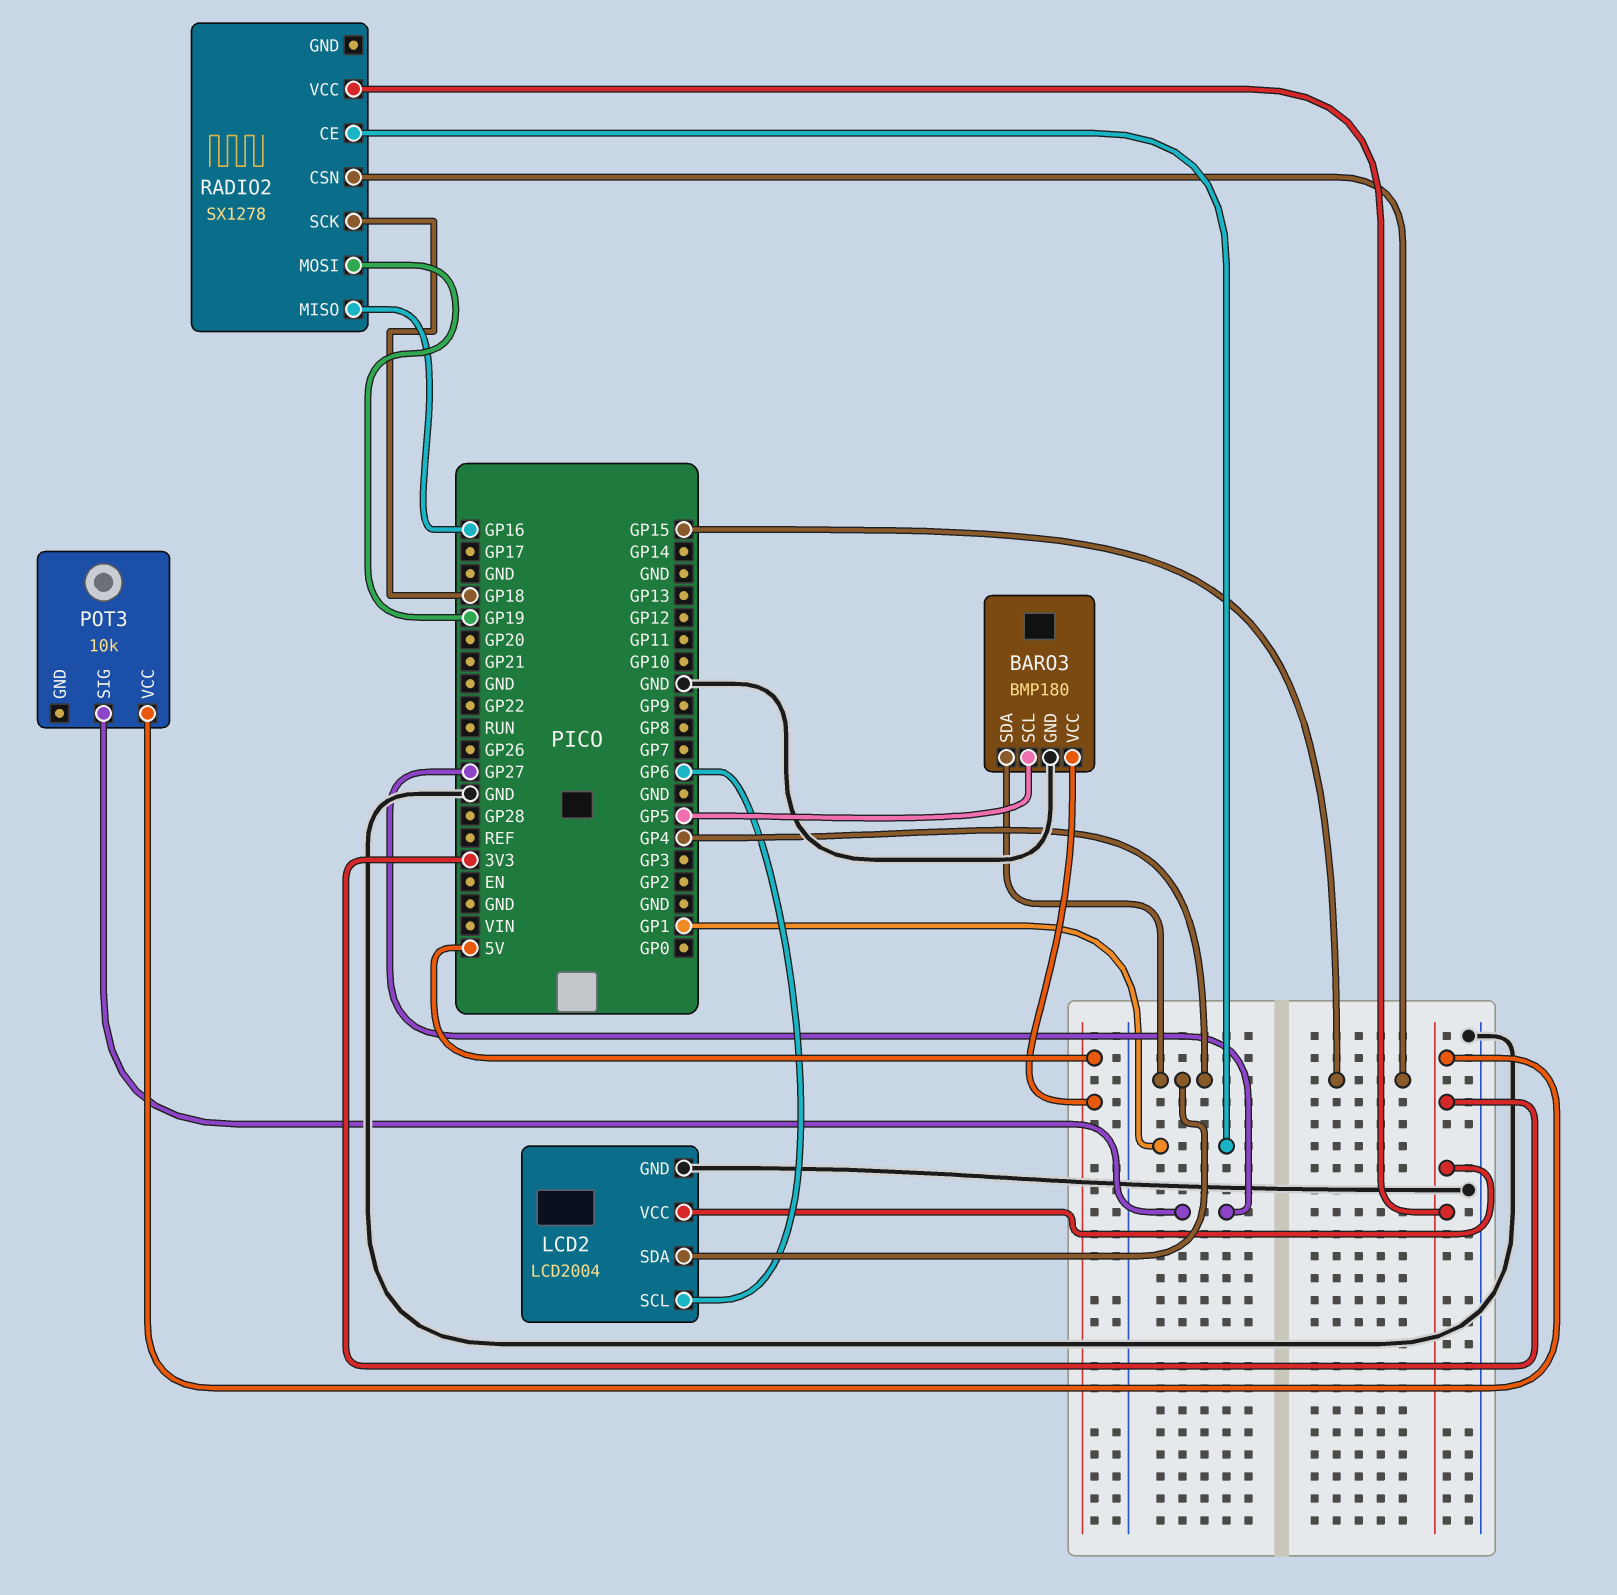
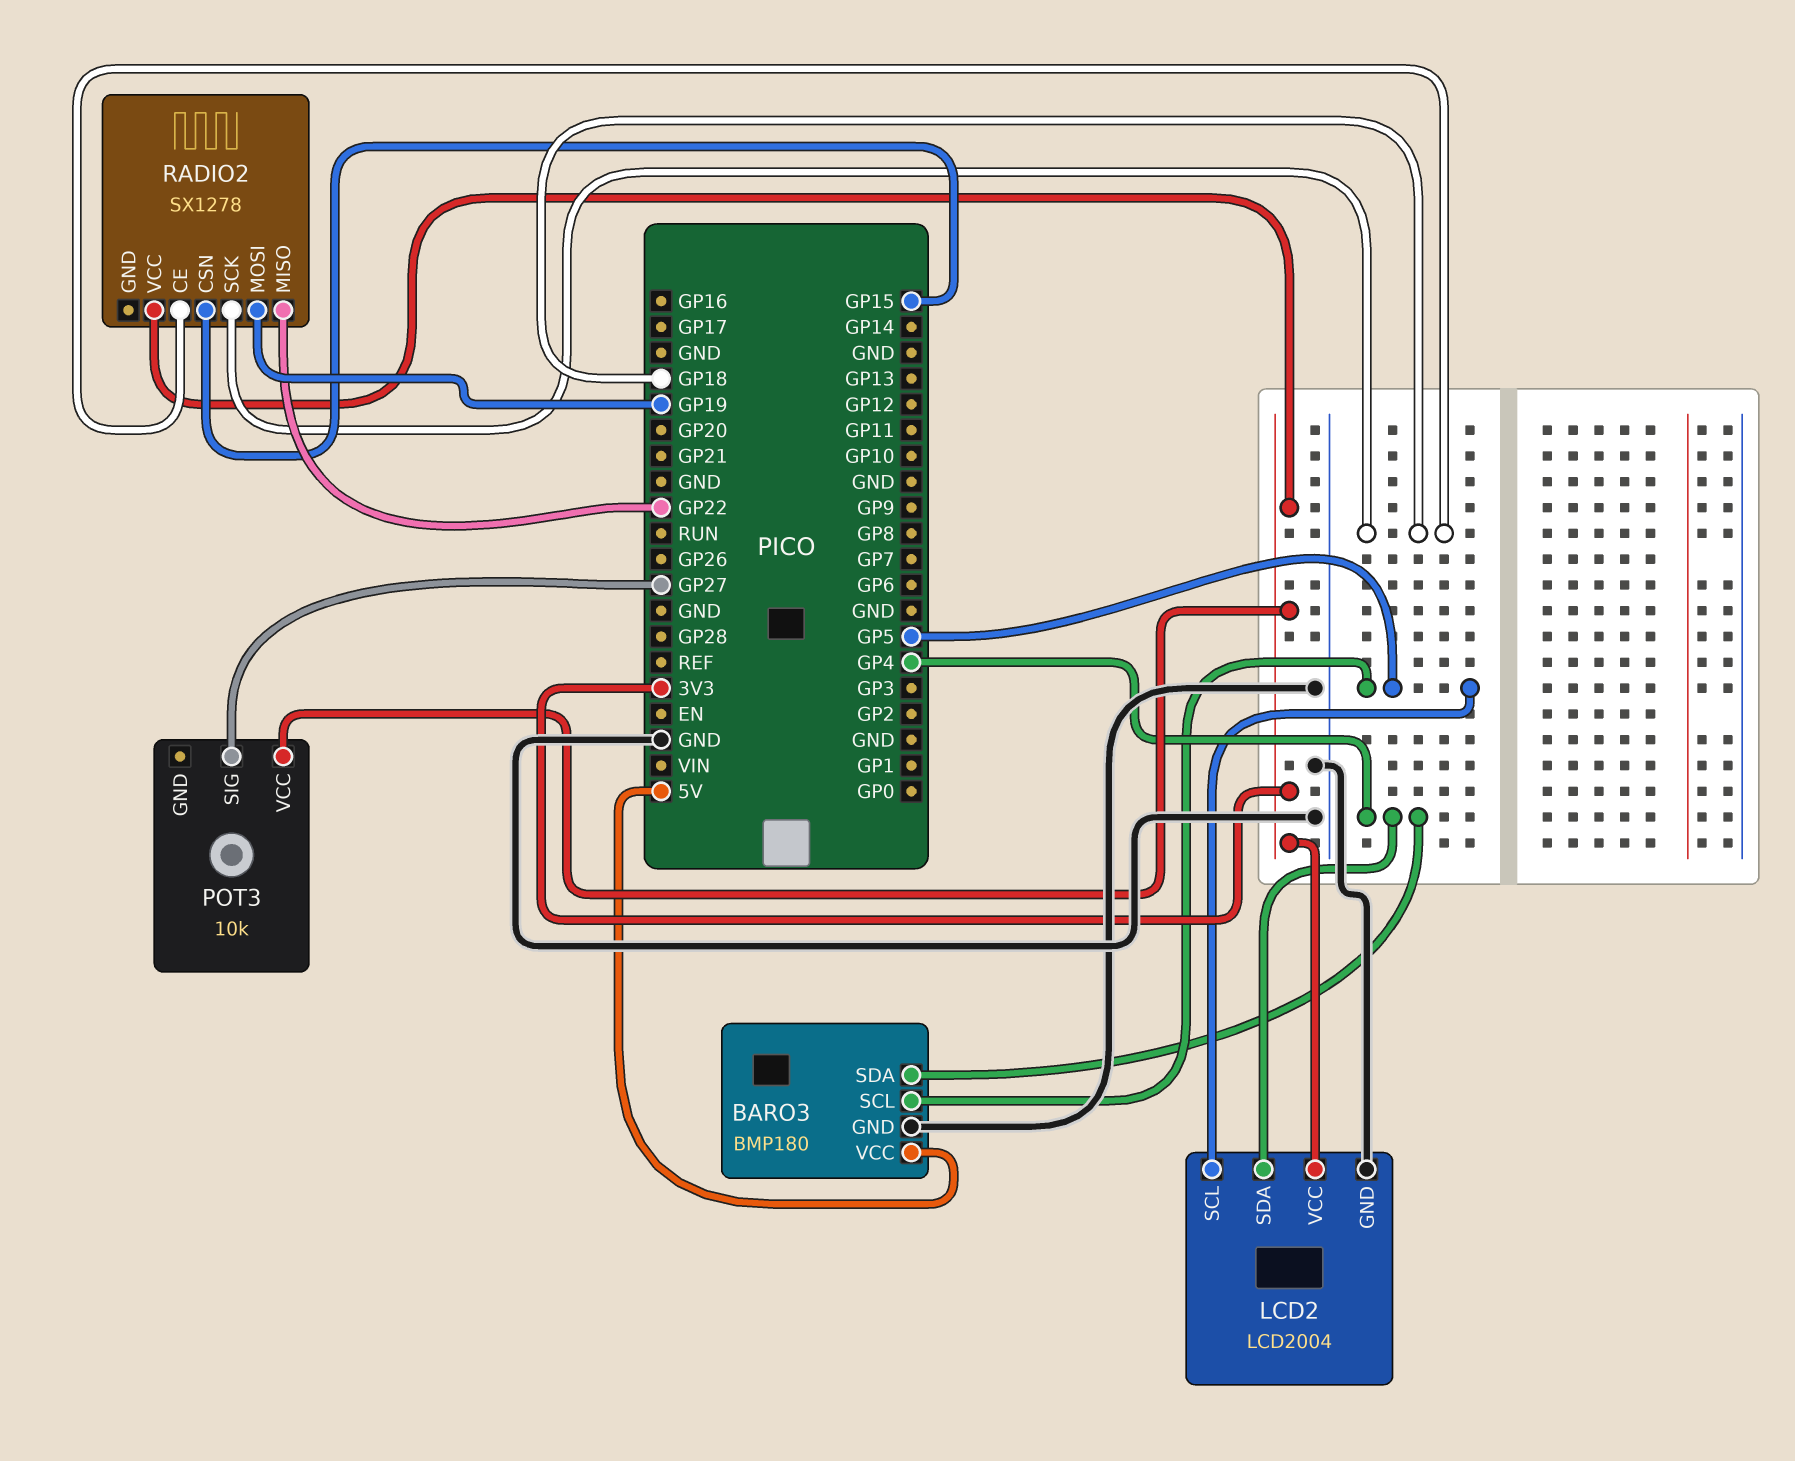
LCD2 pin SCL: GP6 -> GP5
RADIO2 pin CE: GP1 -> GP18
RADIO2 pin MISO: GP16 -> GP22

